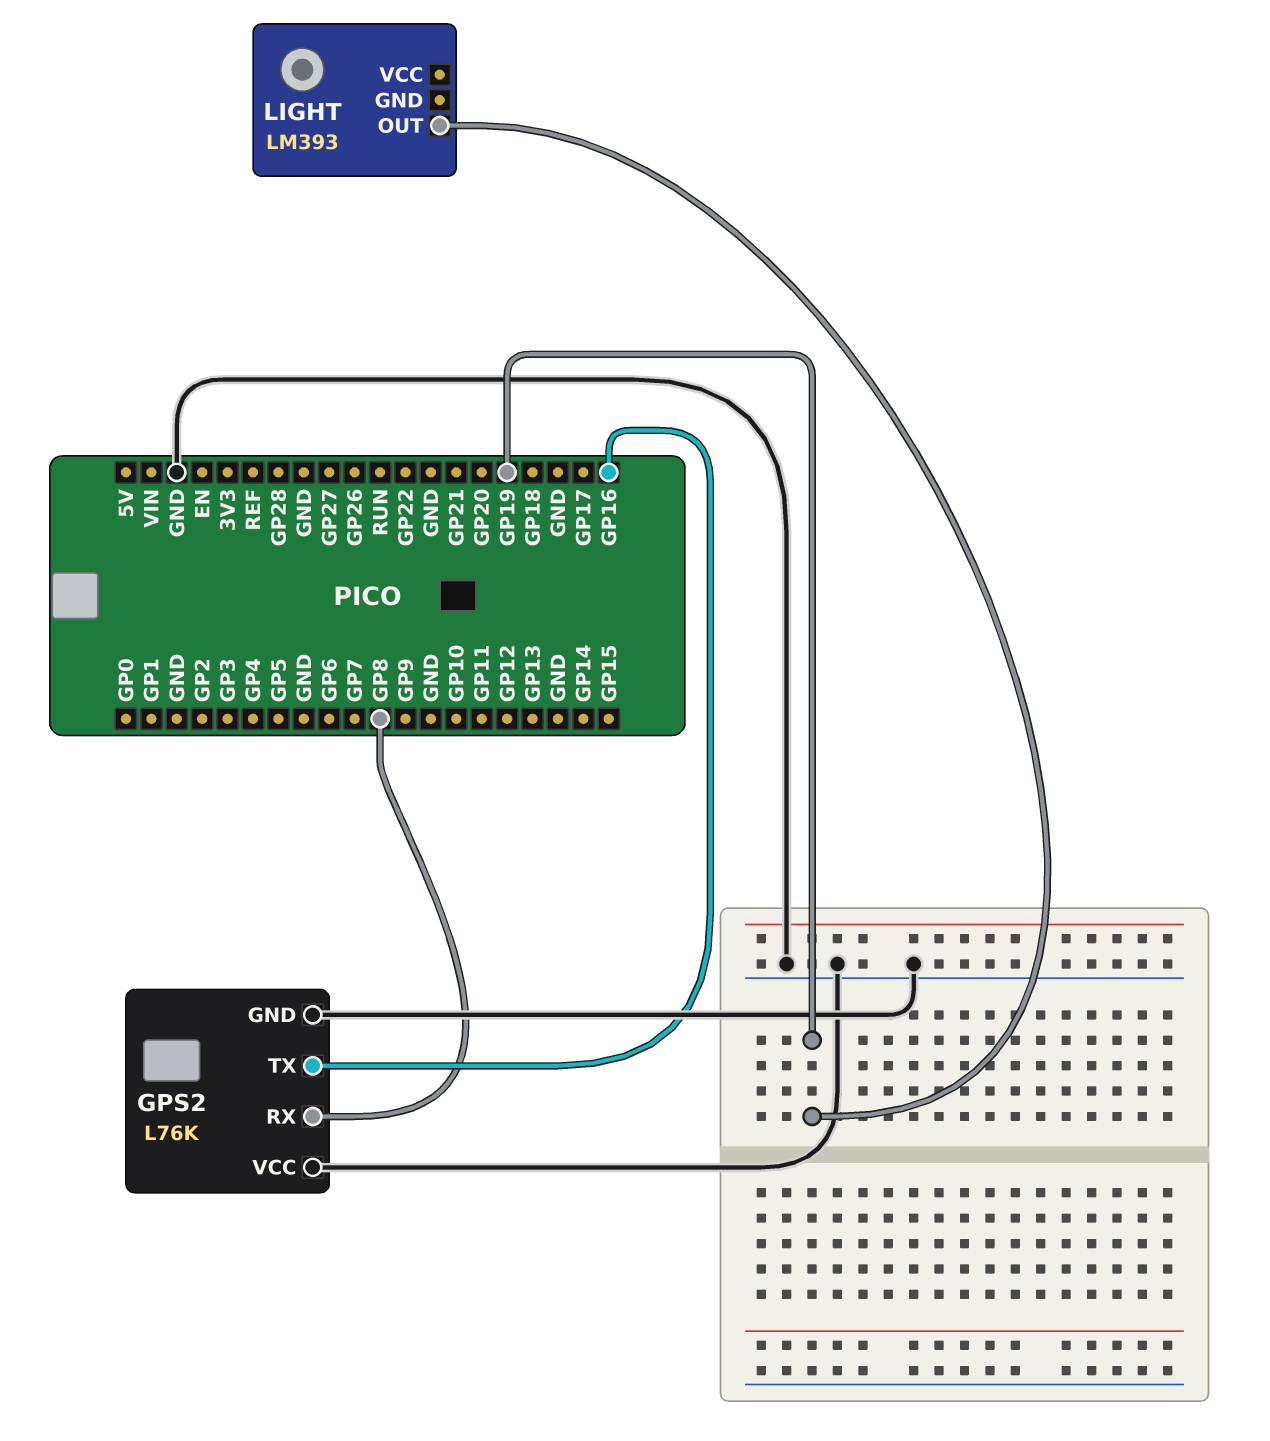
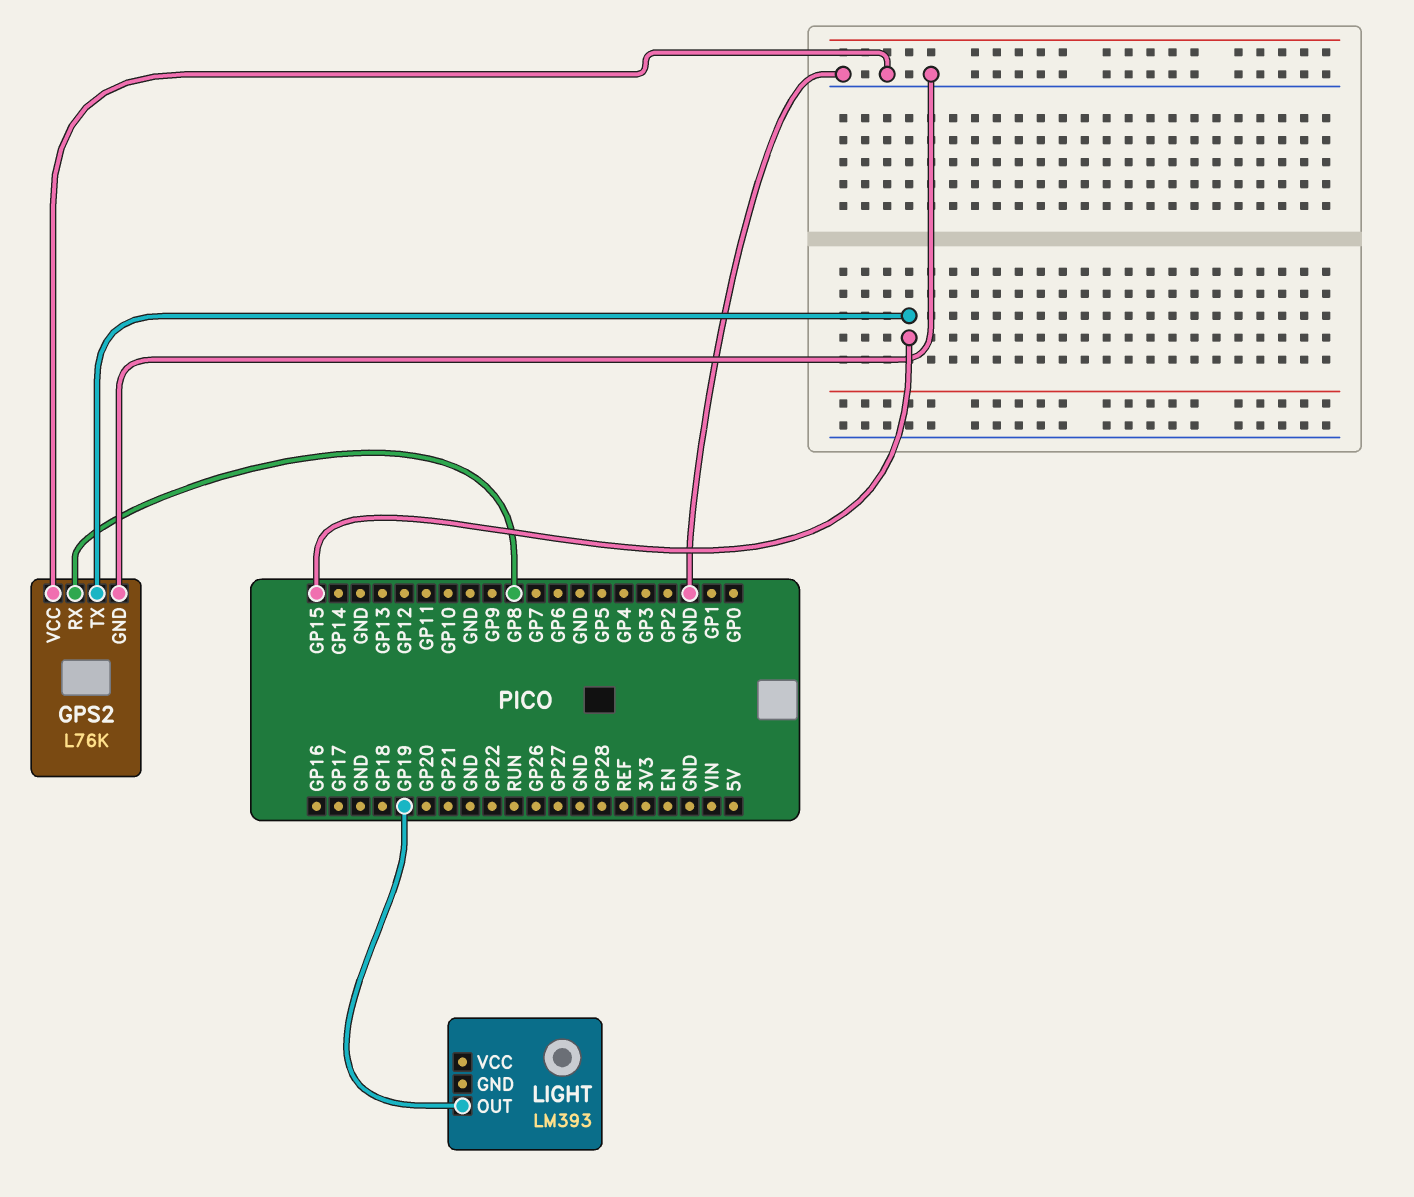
GPS2 pin TX: GP16 -> GP15

